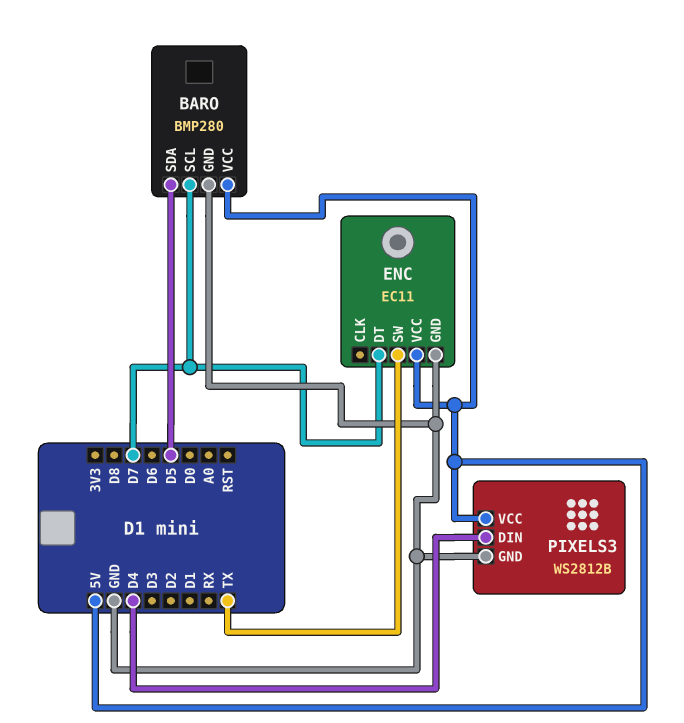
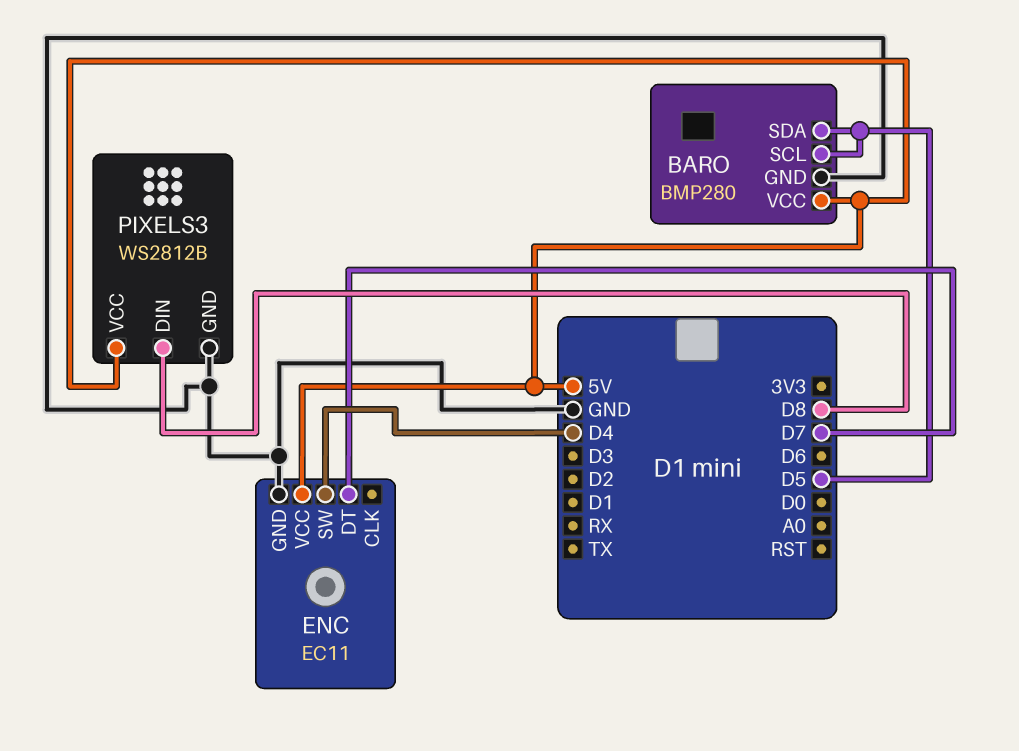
BARO pin SCL: D7 -> D5
ENC pin SW: TX -> D4
PIXELS3 pin DIN: D4 -> D8

